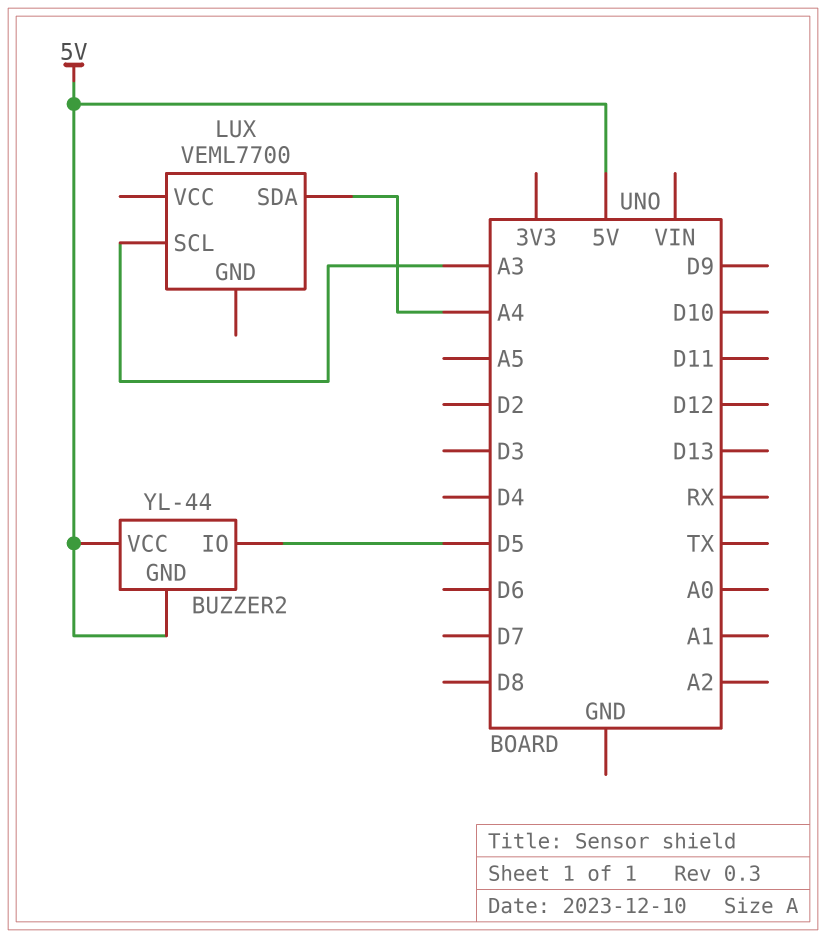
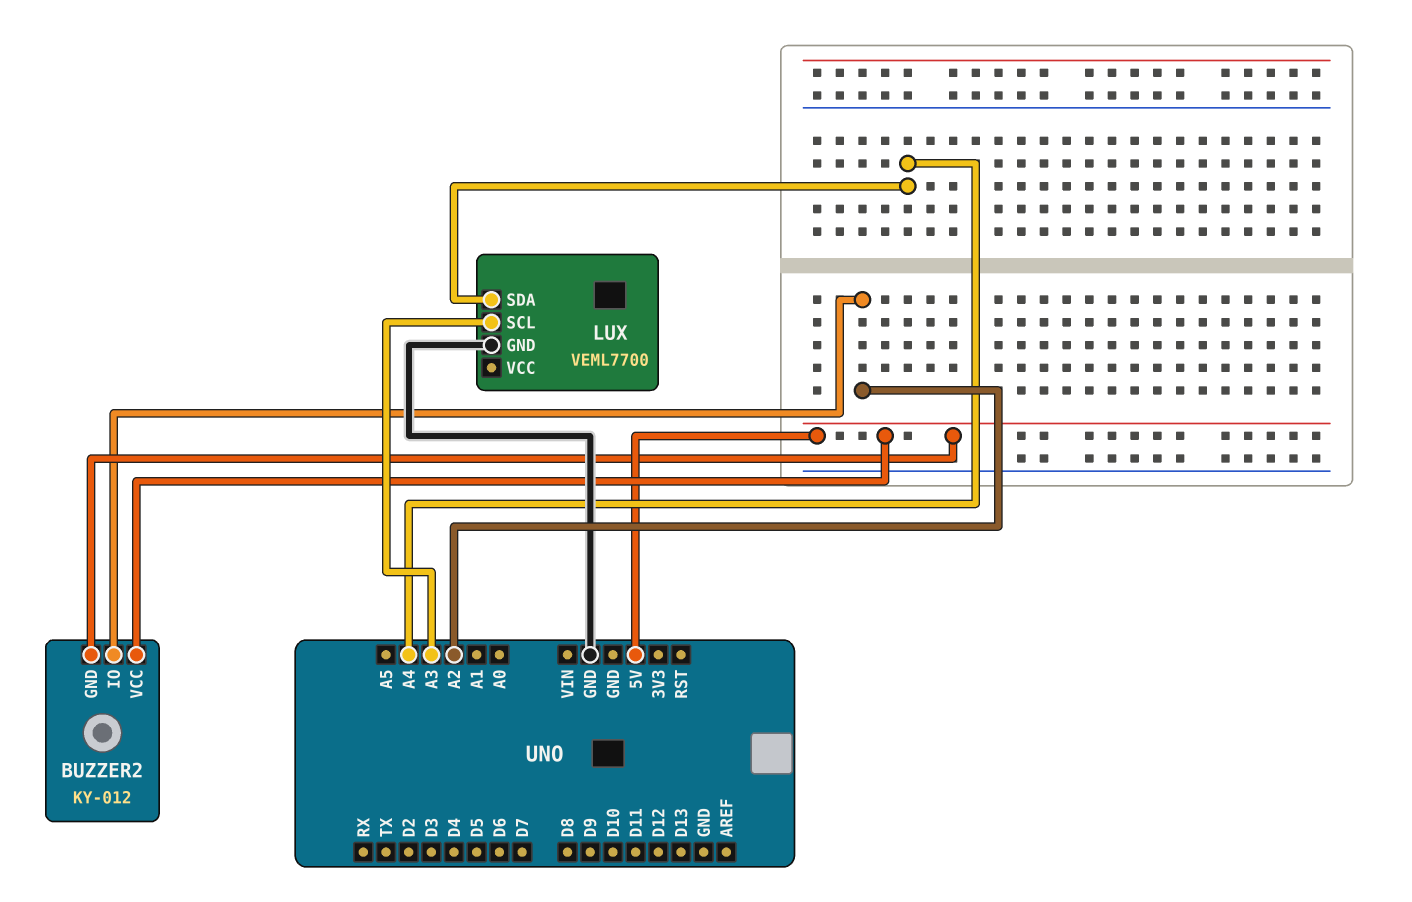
BUZZER2: YL-44 -> KY-012
BUZZER2 pin IO: D5 -> A2
LUX pin GND: none -> GND

